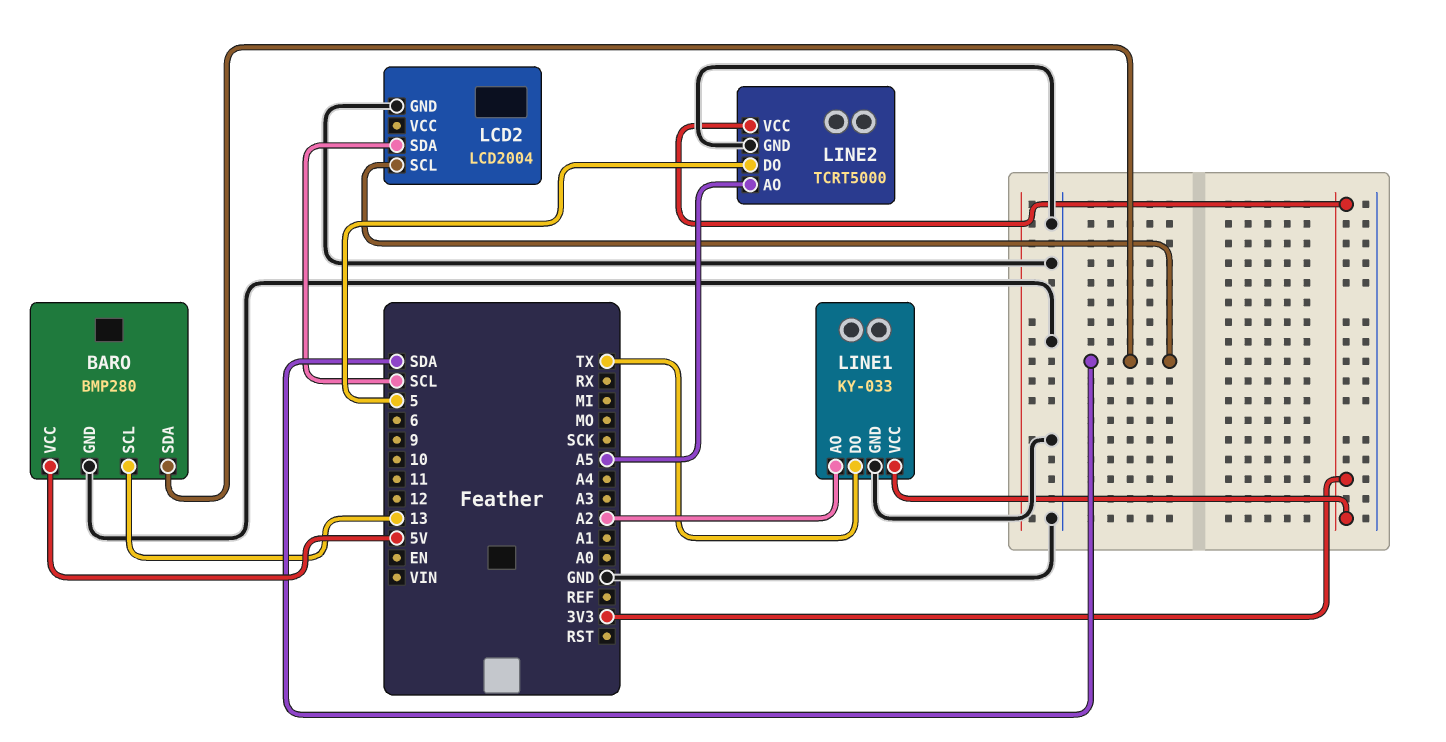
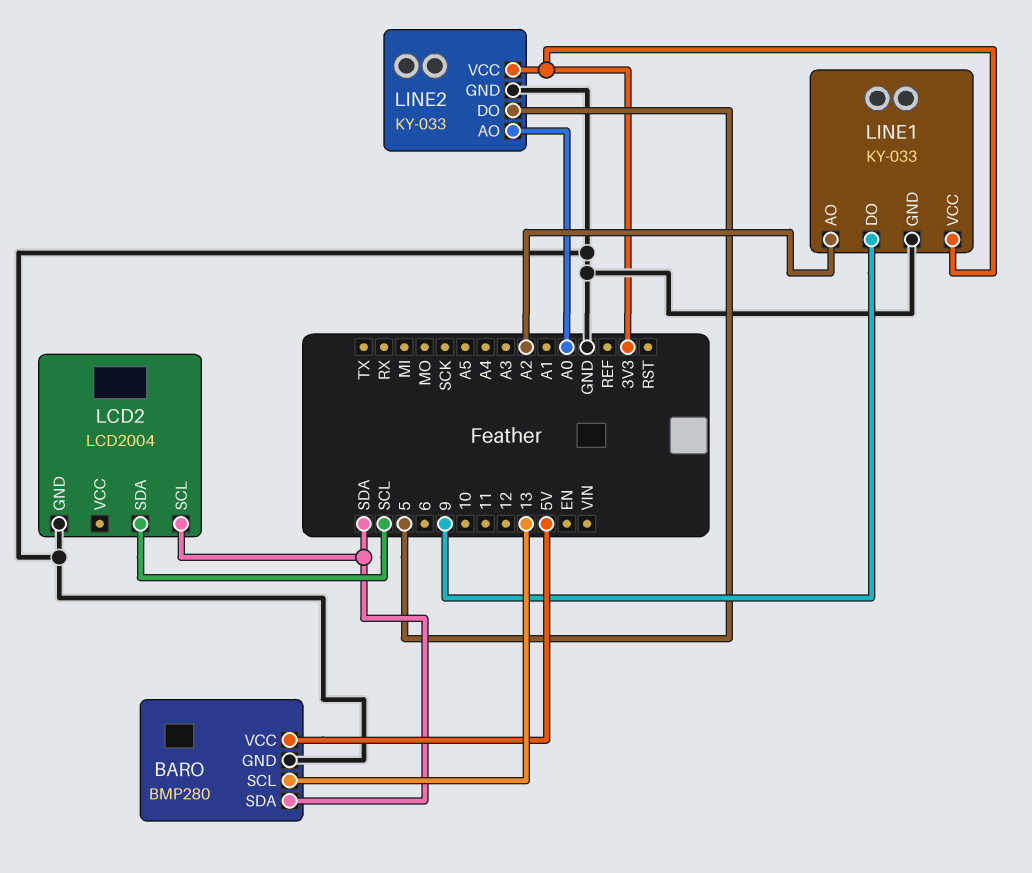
LINE1 pin DO: TX -> 9
LINE2: TCRT5000 -> KY-033
LINE2 pin AO: A5 -> A0

